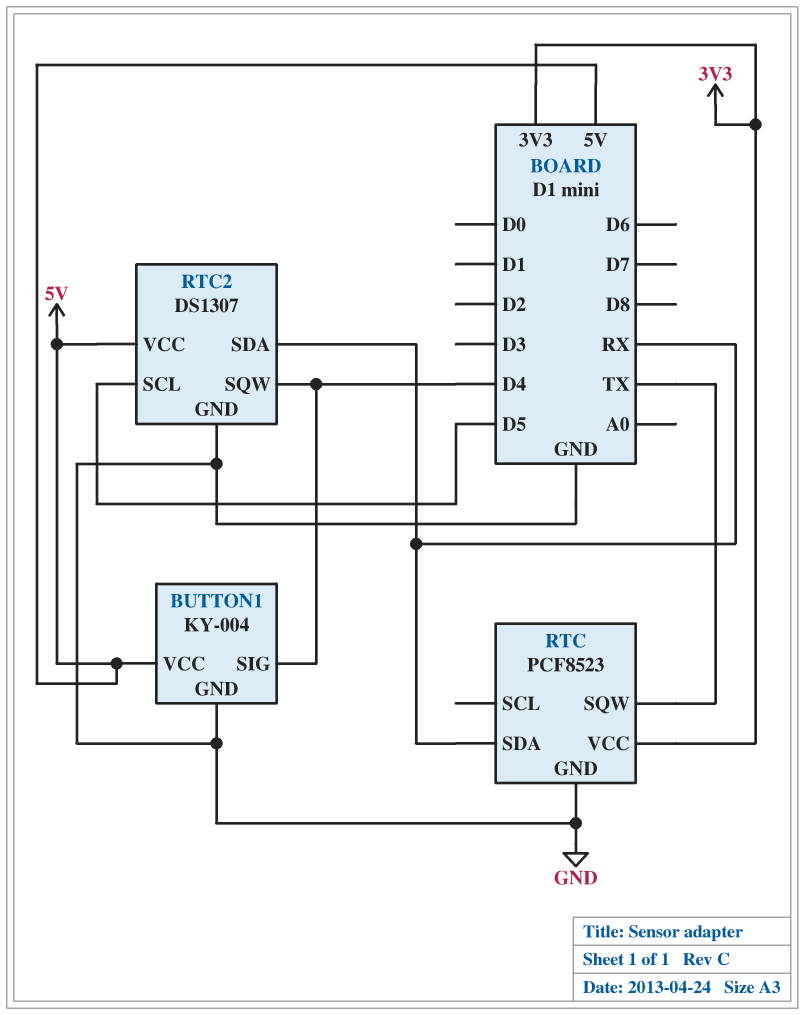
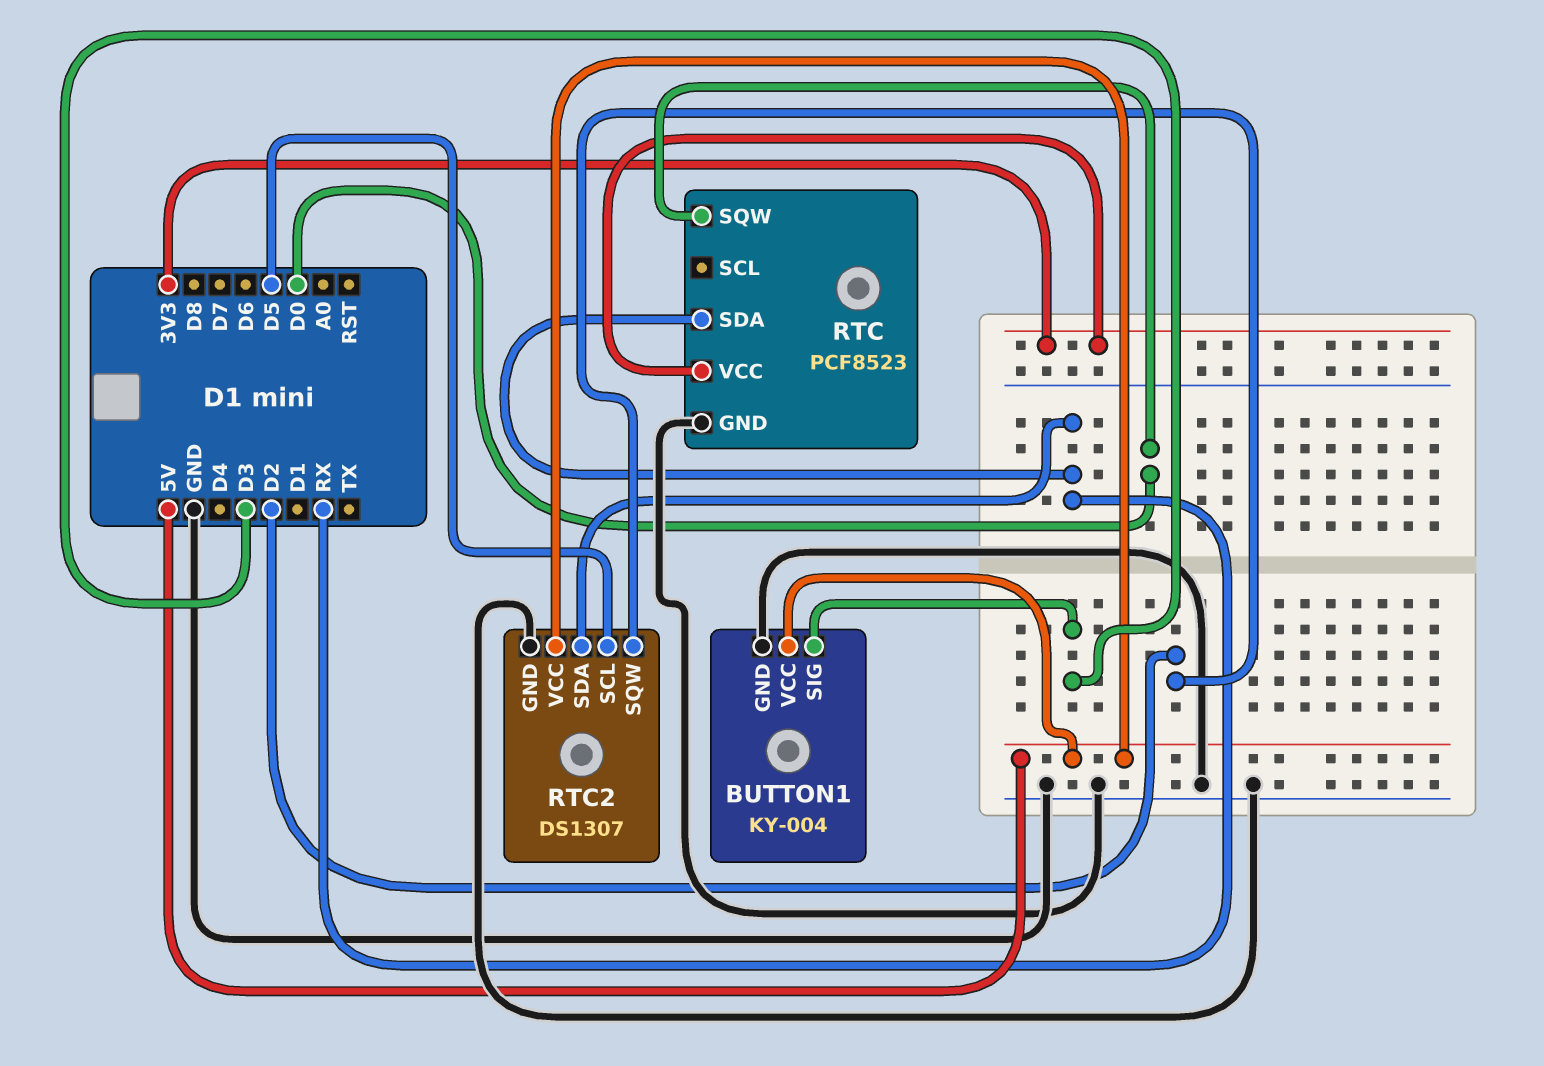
BUTTON1 pin SIG: D4 -> D3
RTC pin SQW: TX -> D0
RTC2 pin SQW: D4 -> D2

